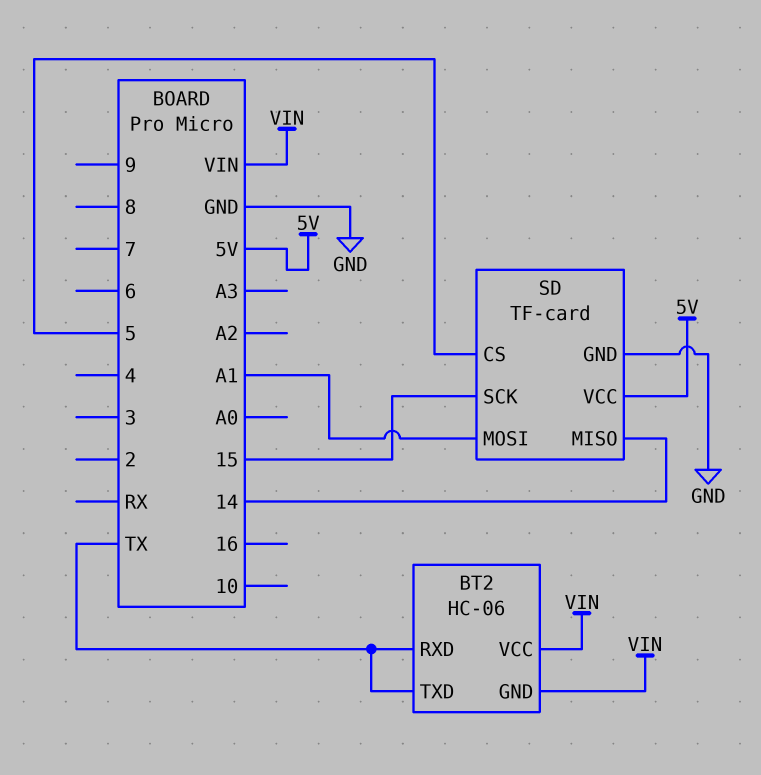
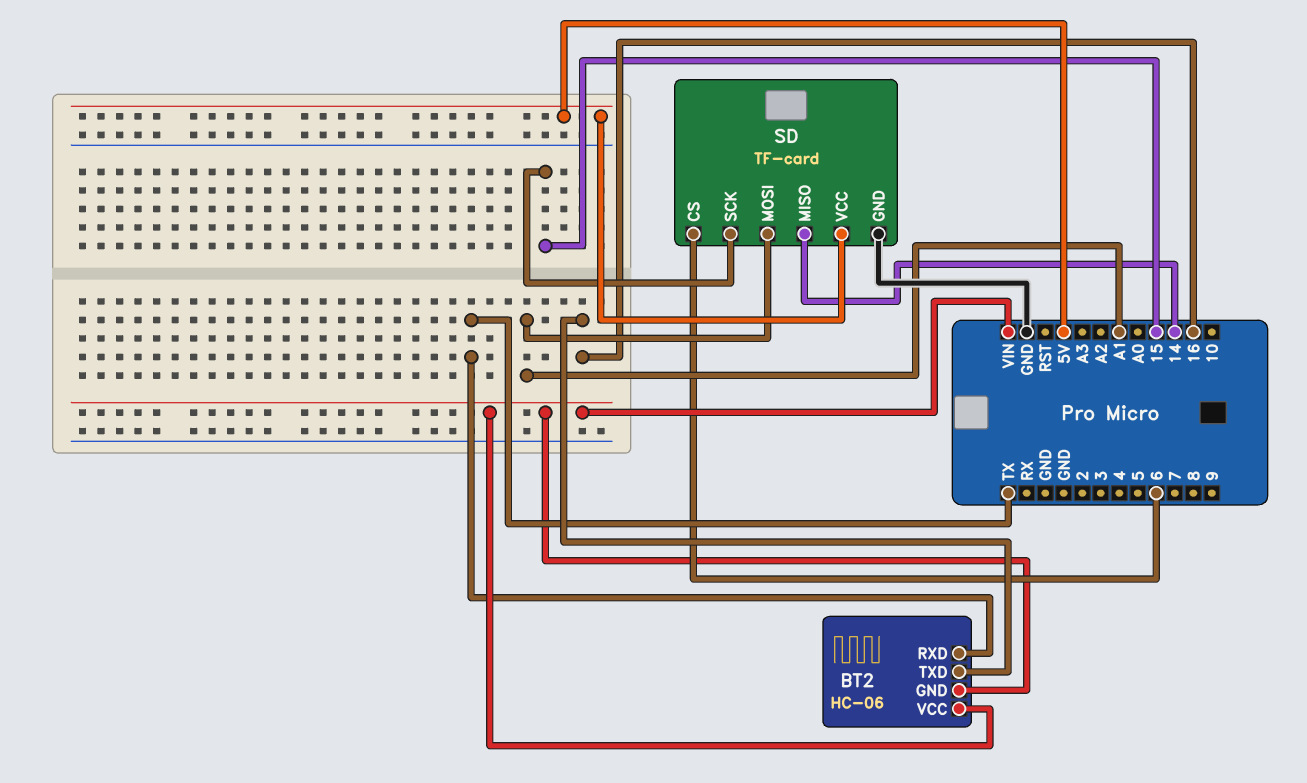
BT2 pin TXD: TX -> 16
SD pin CS: 5 -> 6

